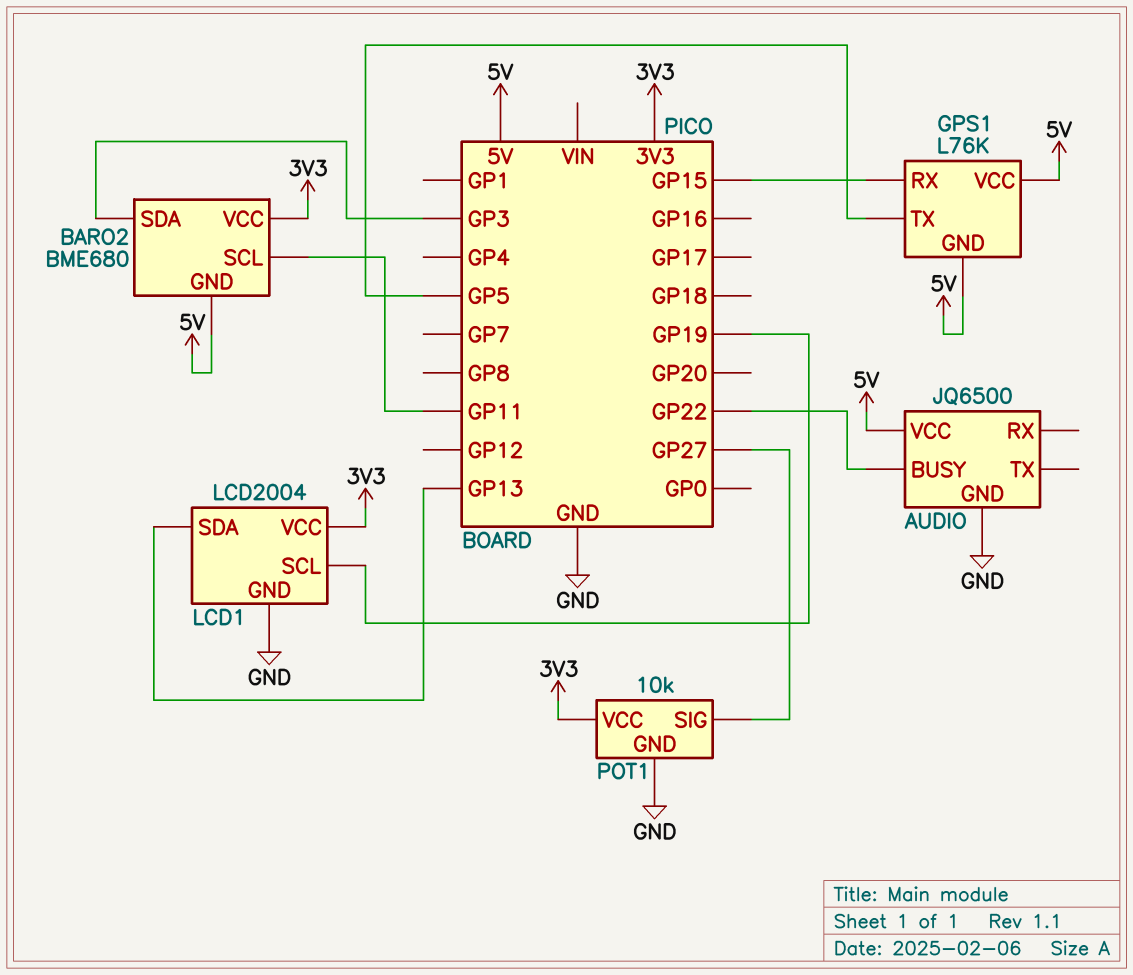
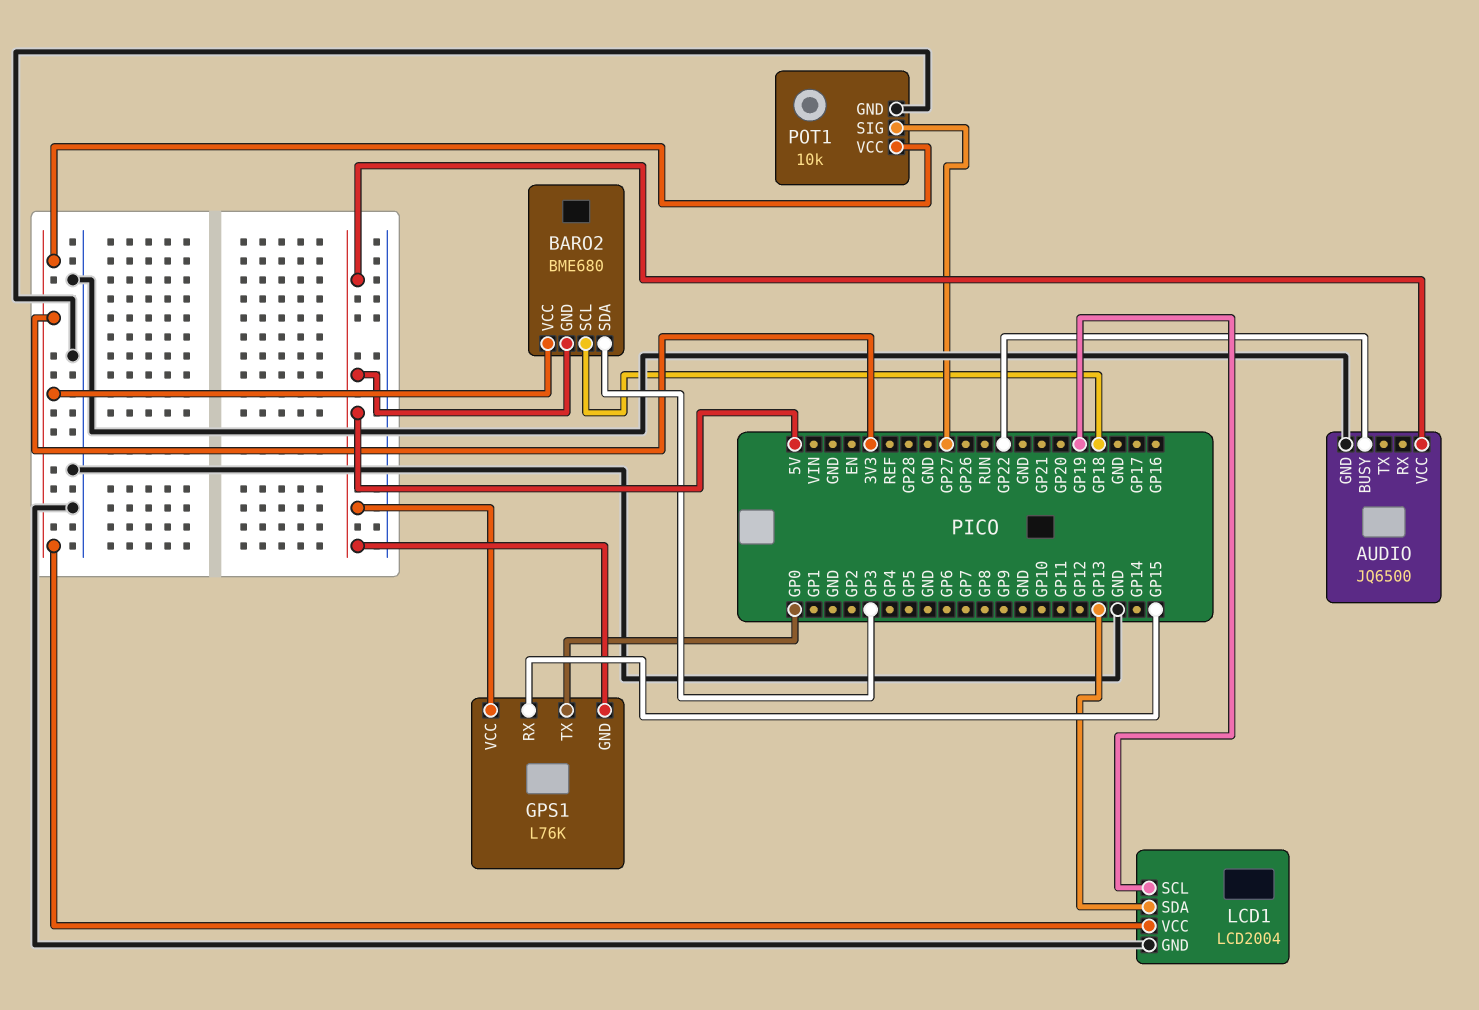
BARO2 pin SCL: GP11 -> GP18
GPS1 pin TX: GP5 -> GP0

